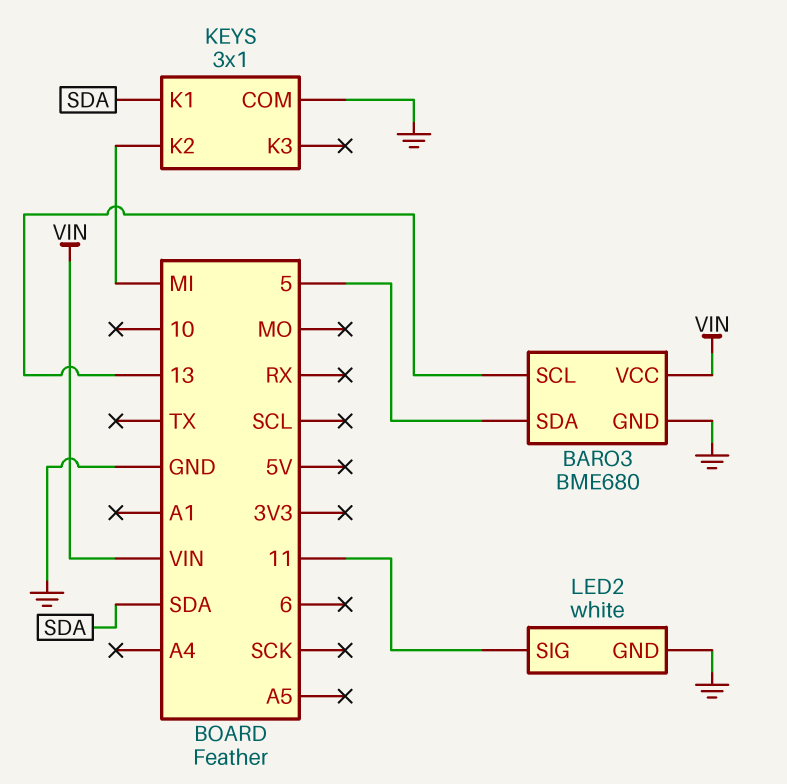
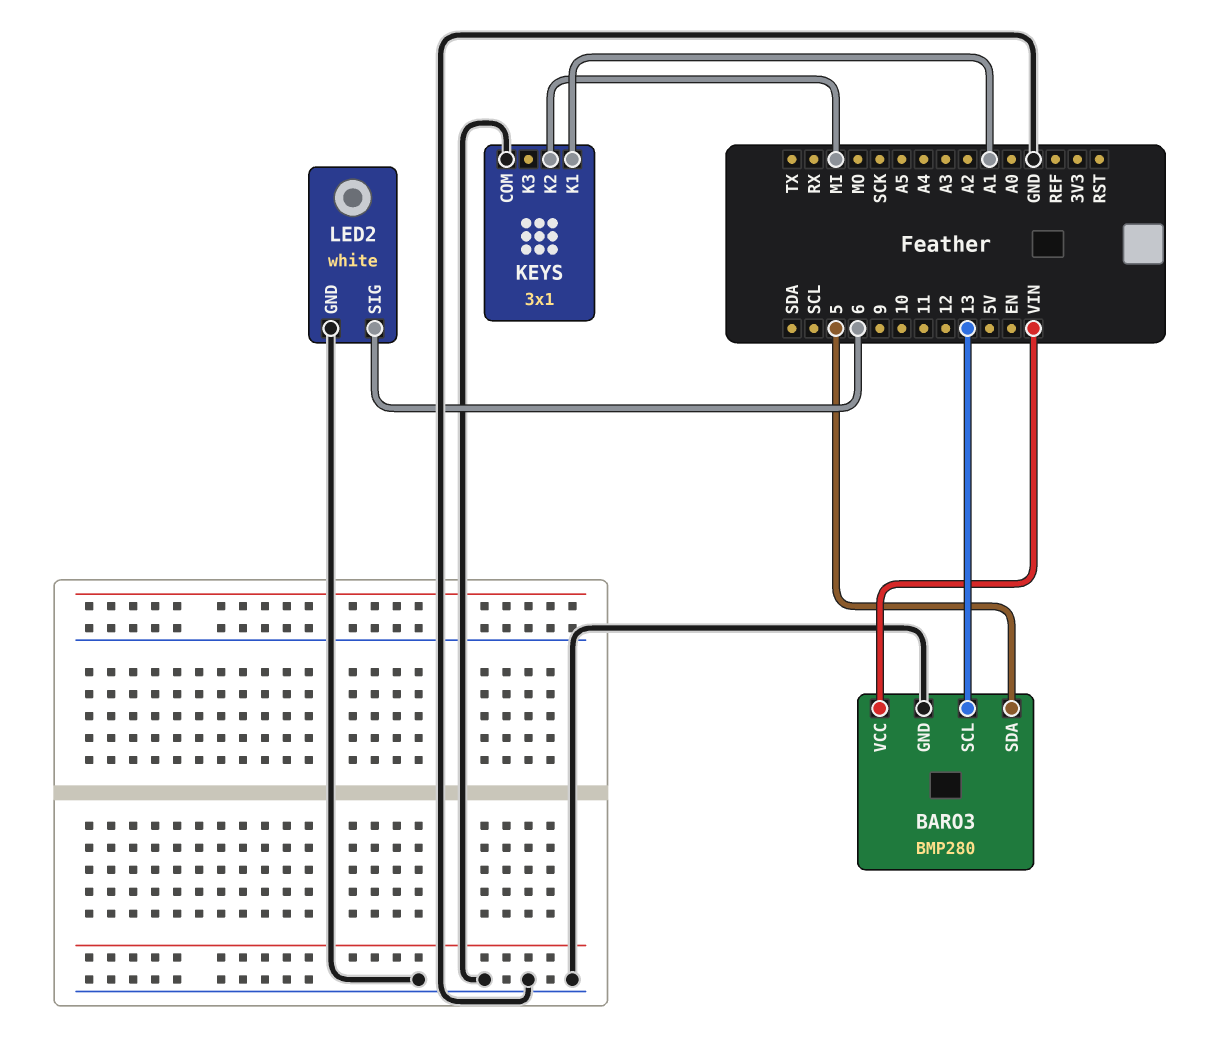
BARO3: BME680 -> BMP280
KEYS pin K1: SDA -> A1
LED2 pin SIG: 11 -> 6

